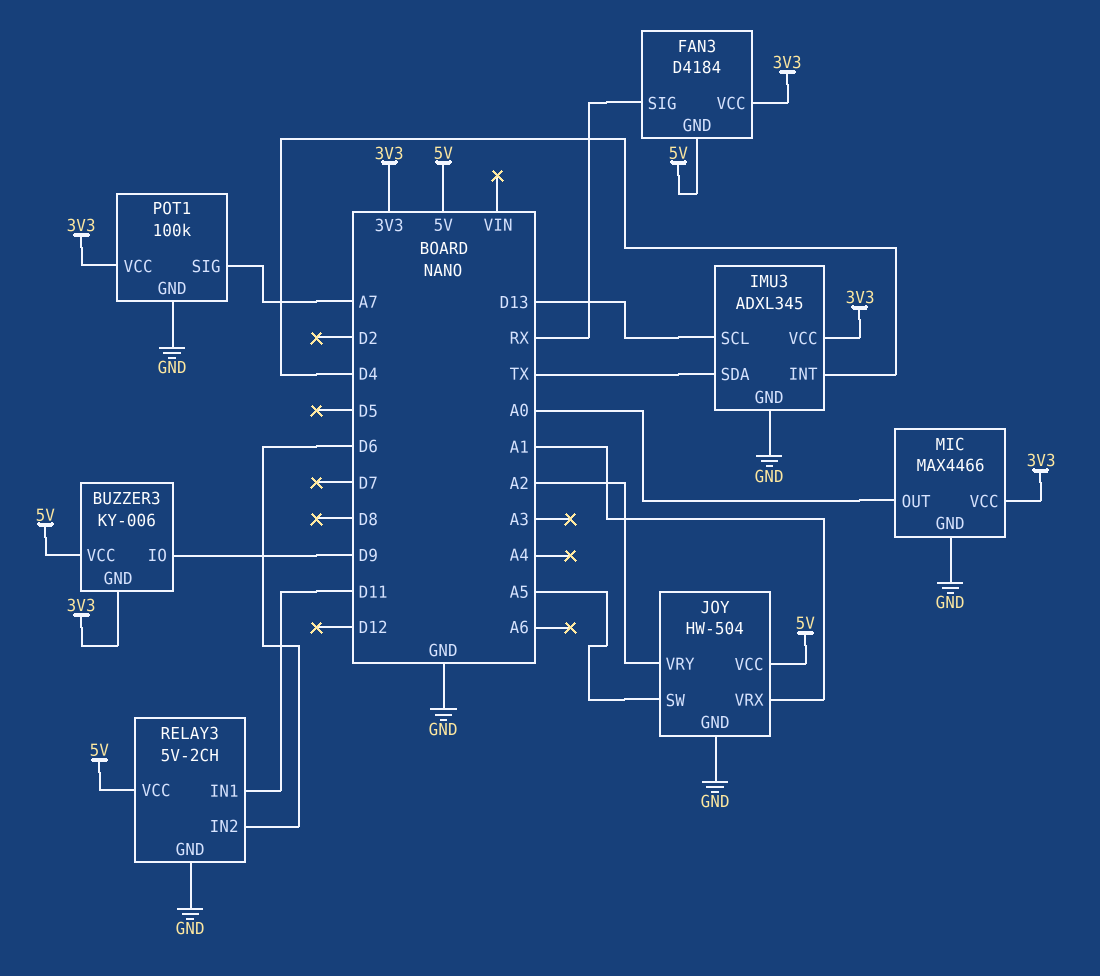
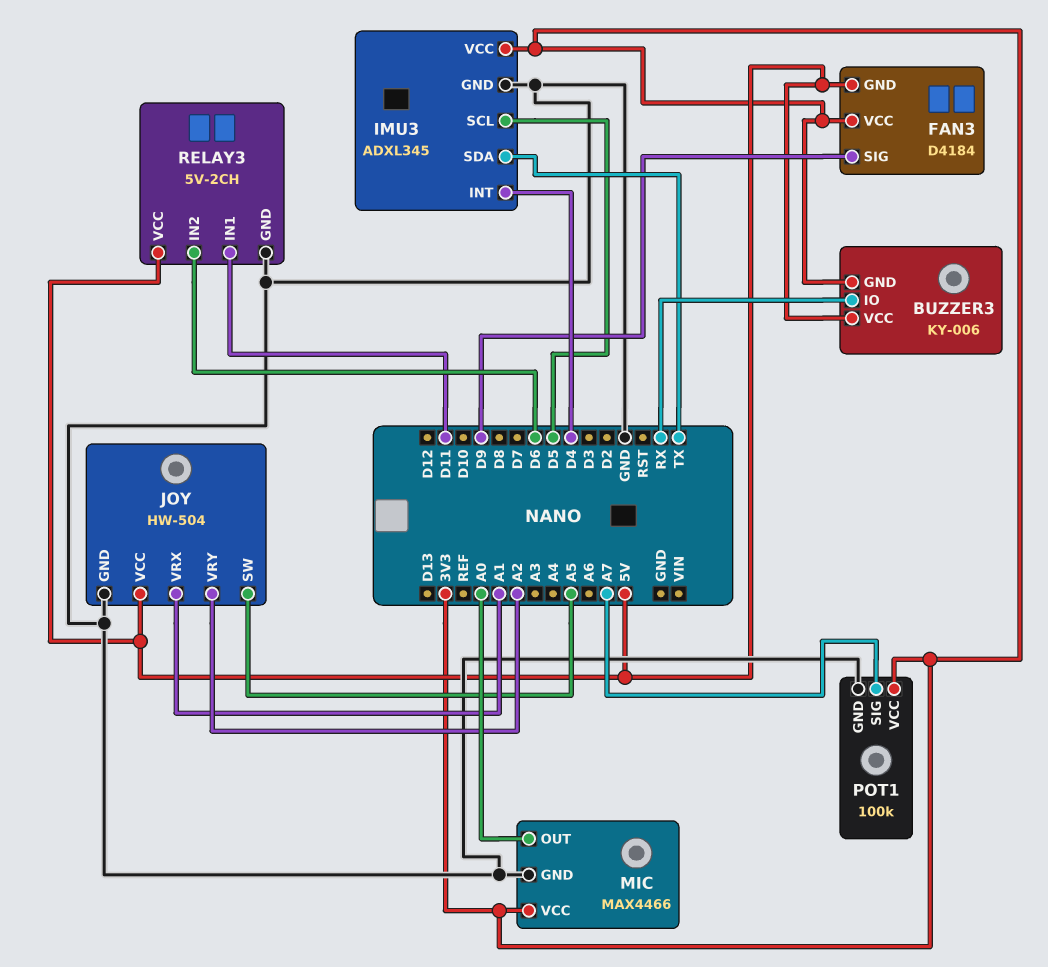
BUZZER3 pin IO: D9 -> RX
FAN3 pin SIG: RX -> D9
IMU3 pin SCL: D13 -> D5

